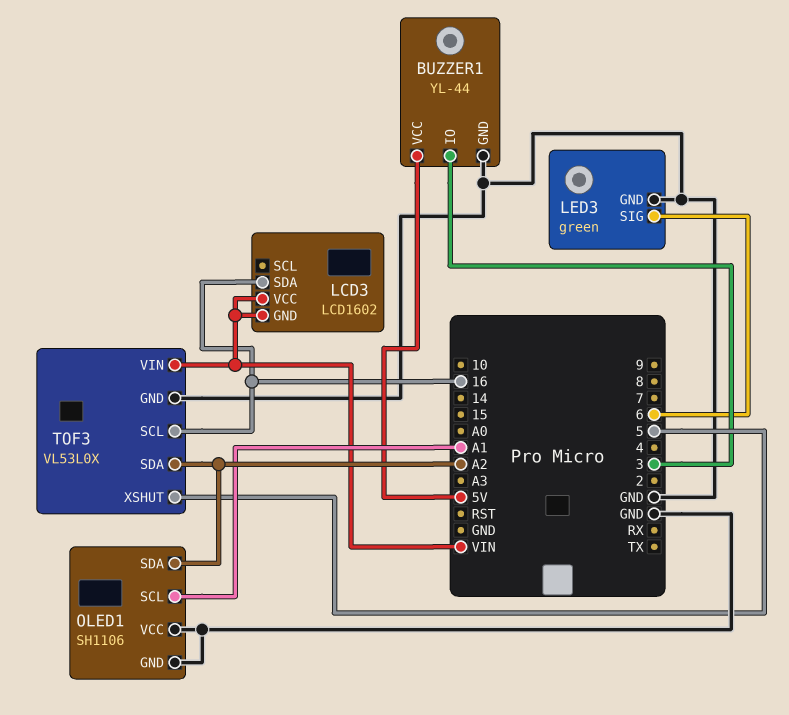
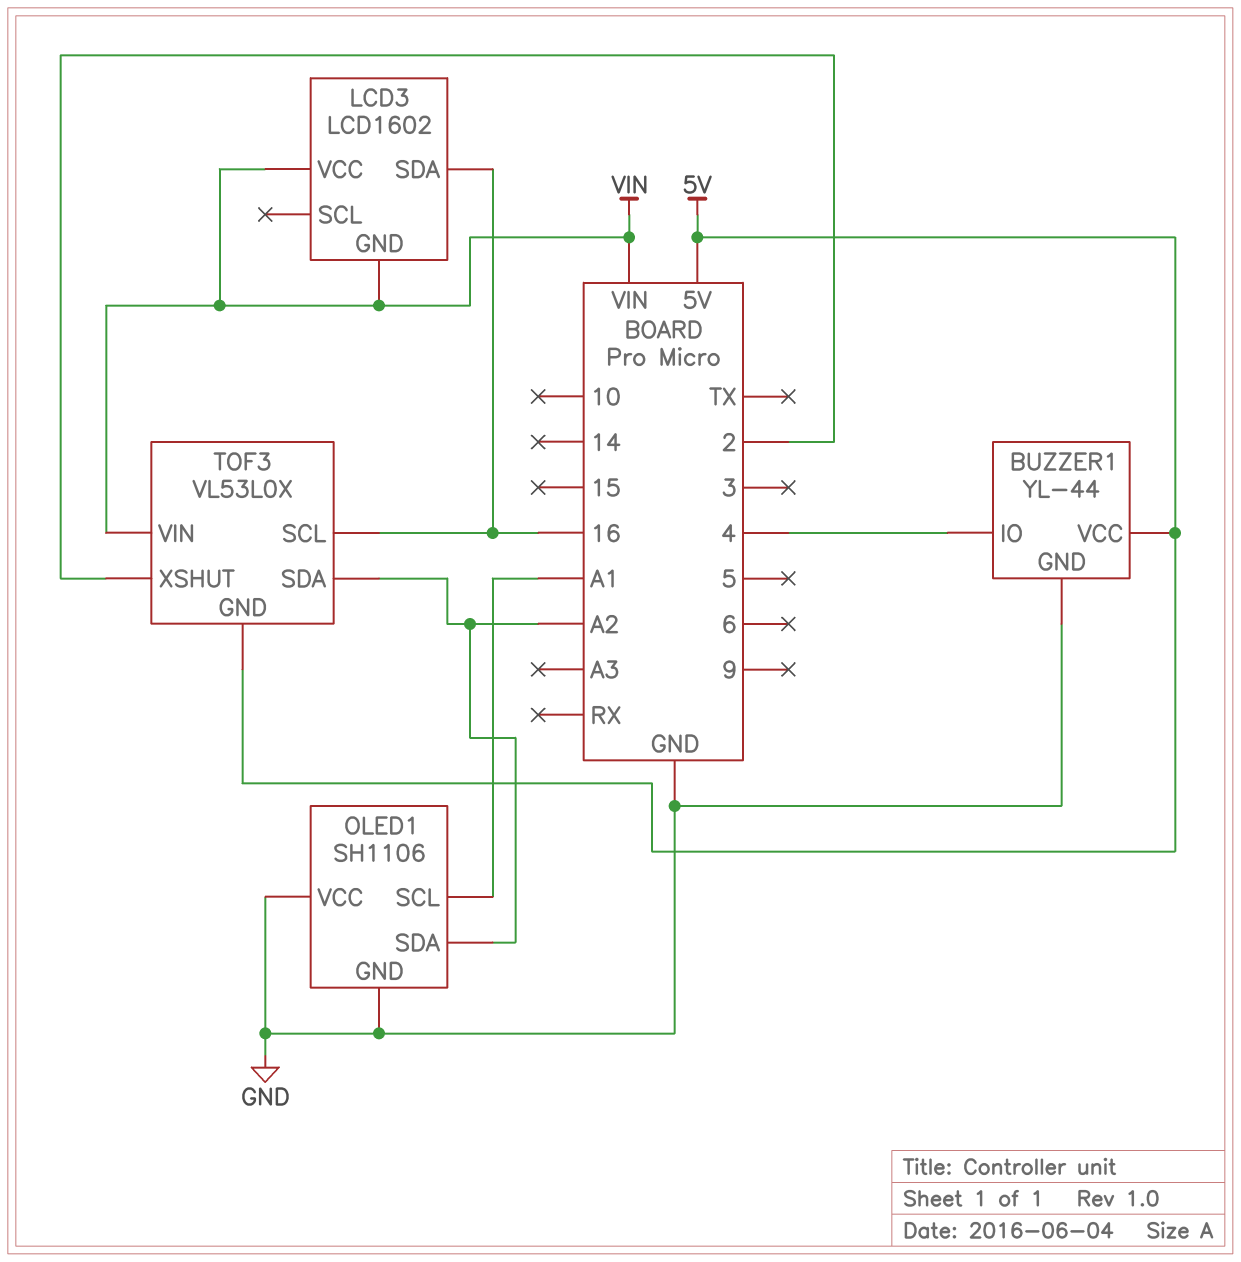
BUZZER1 pin IO: 3 -> 4
LED3: green -> none
LED3 pin GND: GND -> none
LED3 pin SIG: 6 -> none
TOF3 pin GND: GND -> 5V
TOF3 pin XSHUT: 5 -> 2

